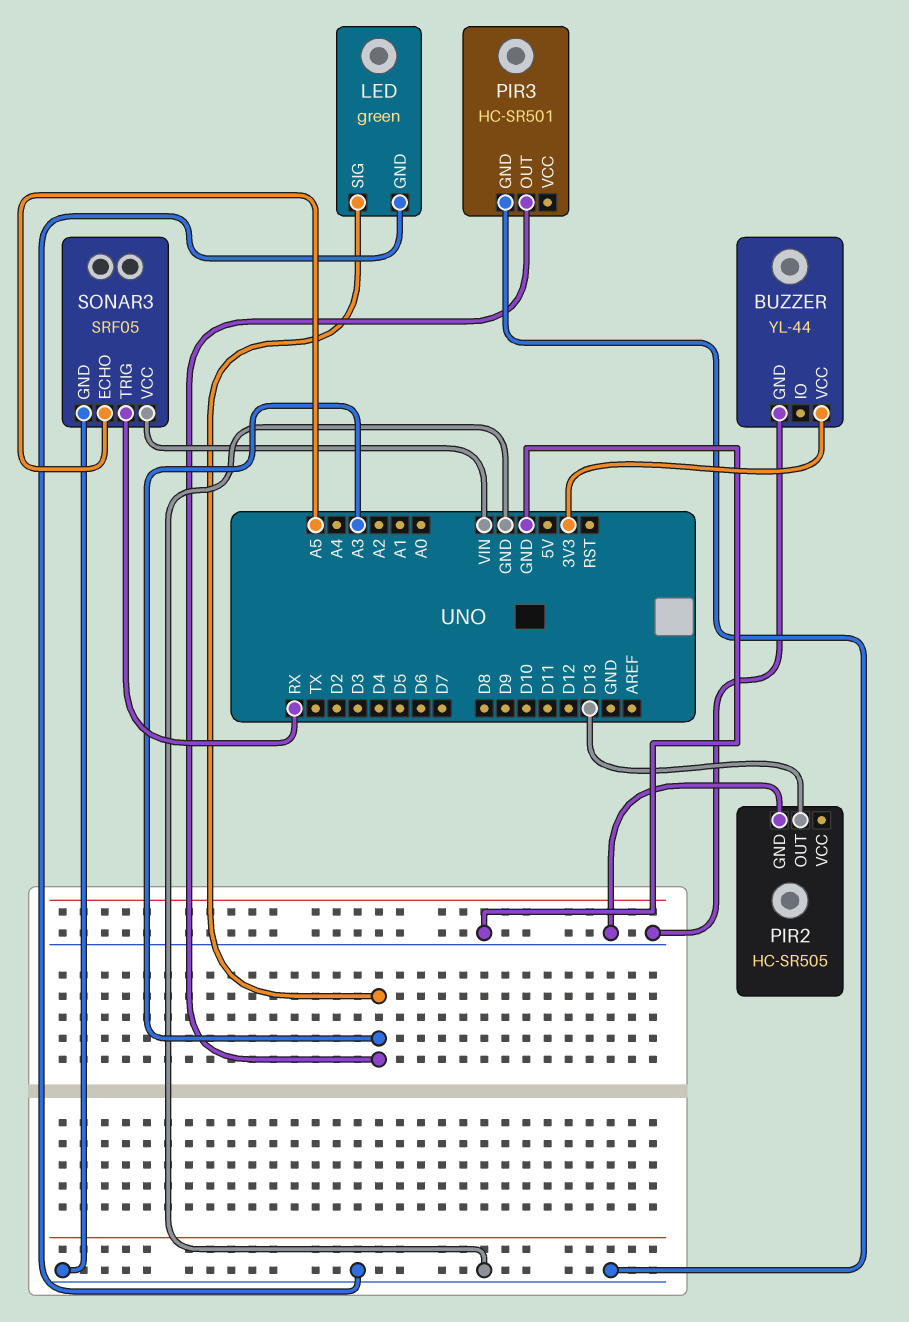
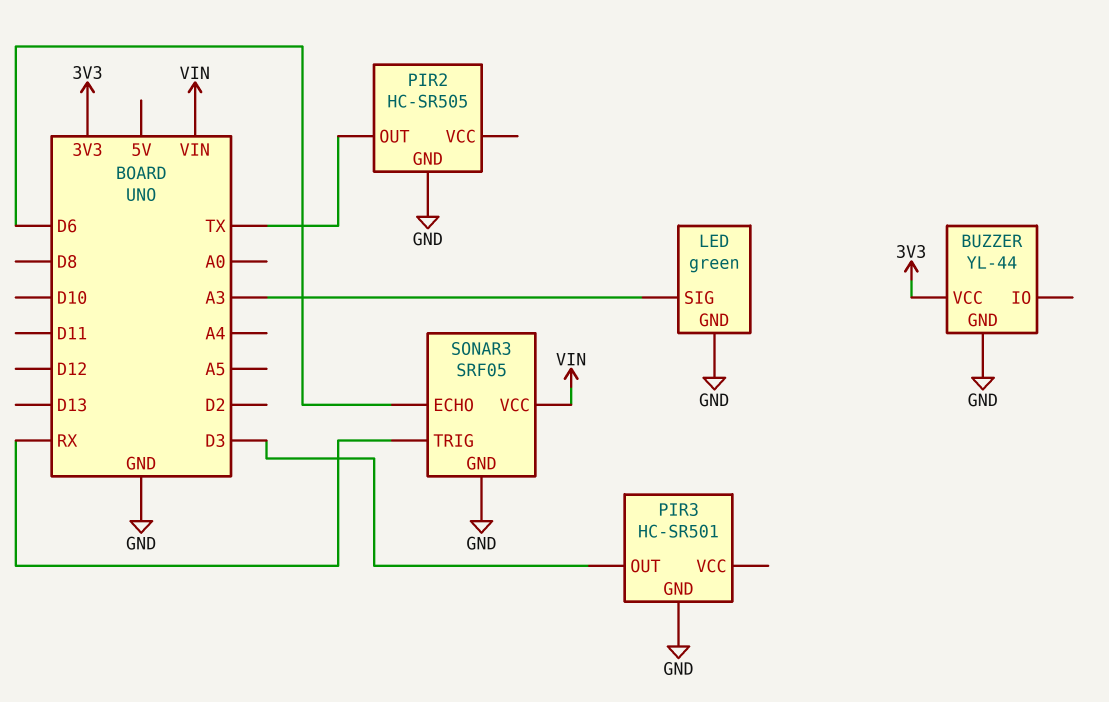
PIR2 pin OUT: D13 -> TX
PIR3 pin OUT: A3 -> D3
SONAR3 pin ECHO: A5 -> D6

